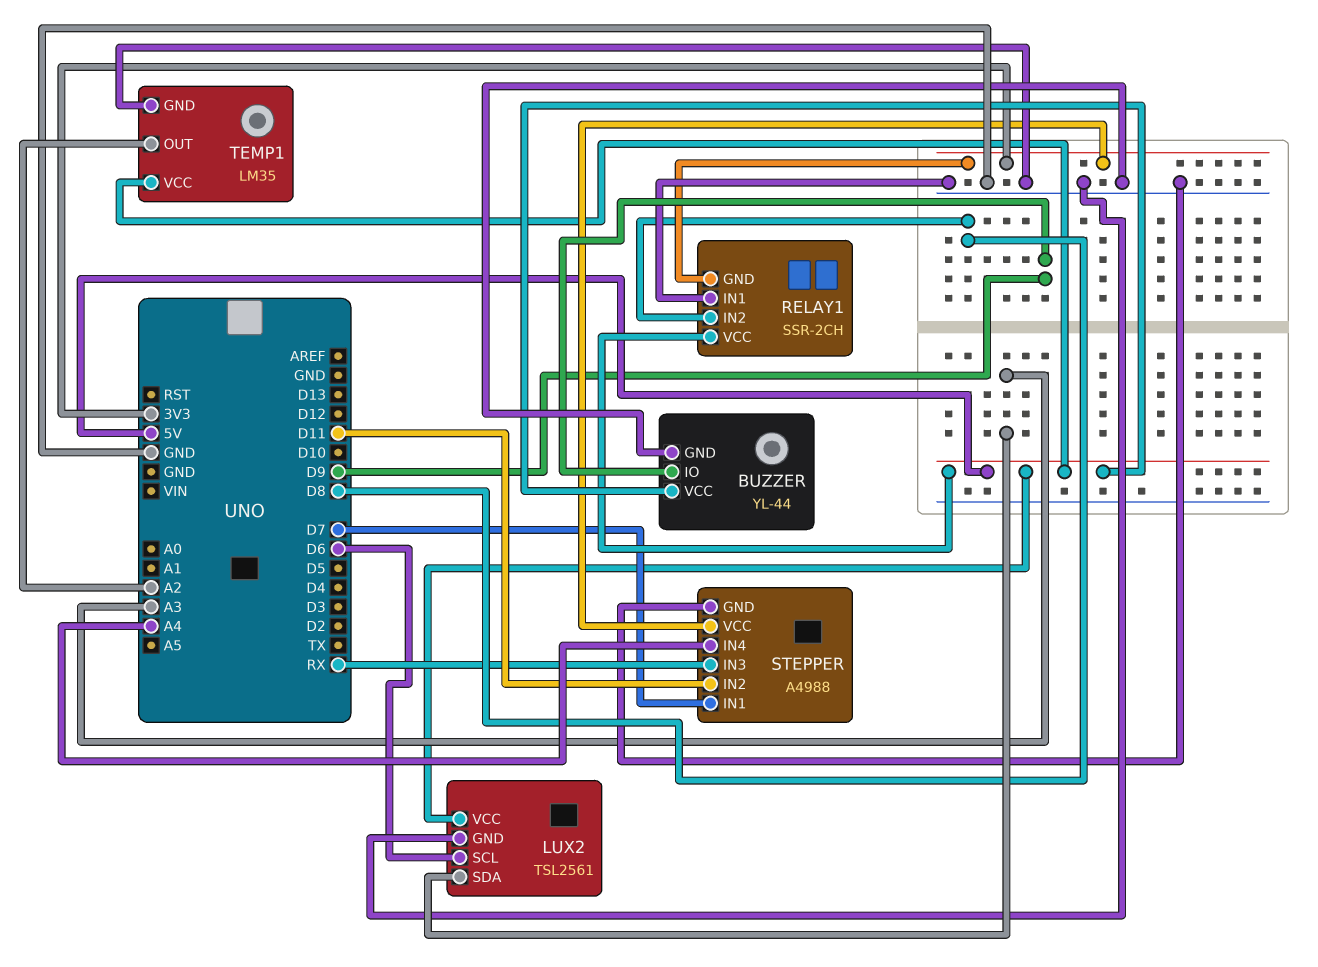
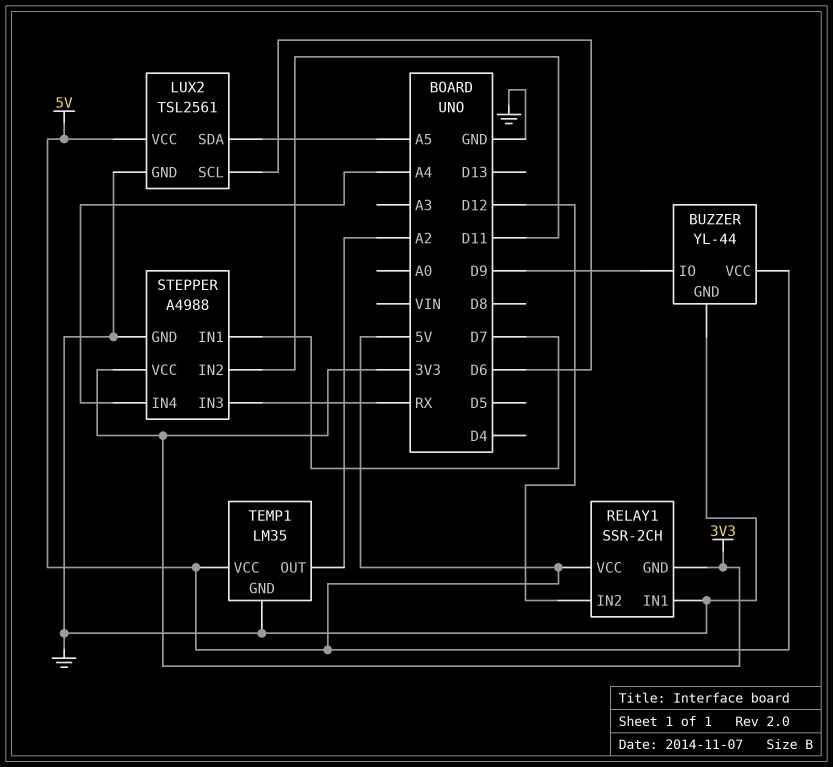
LUX2 pin SDA: A3 -> A5
RELAY1 pin IN2: D8 -> D12

